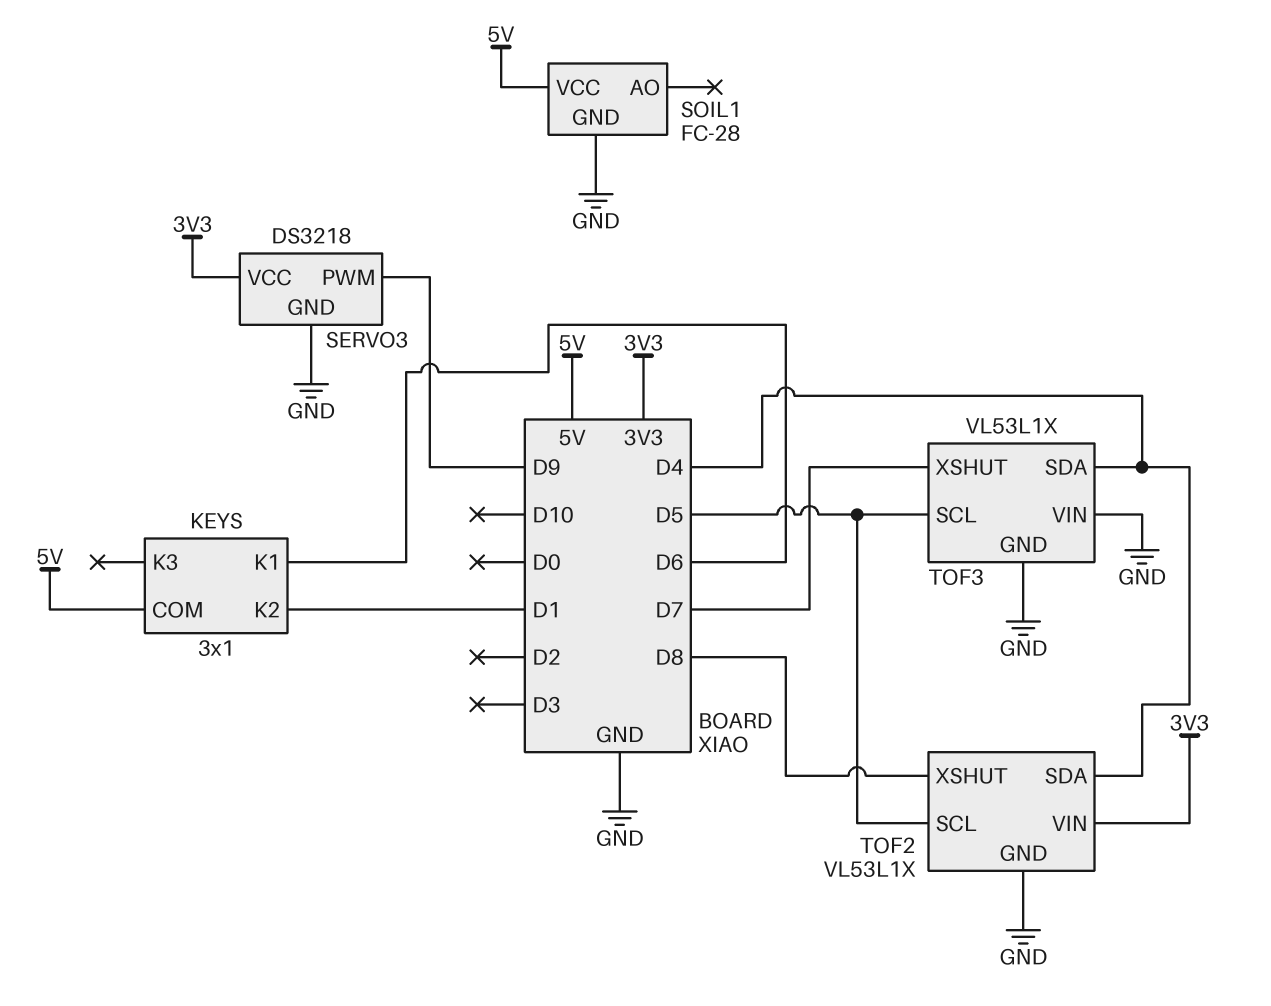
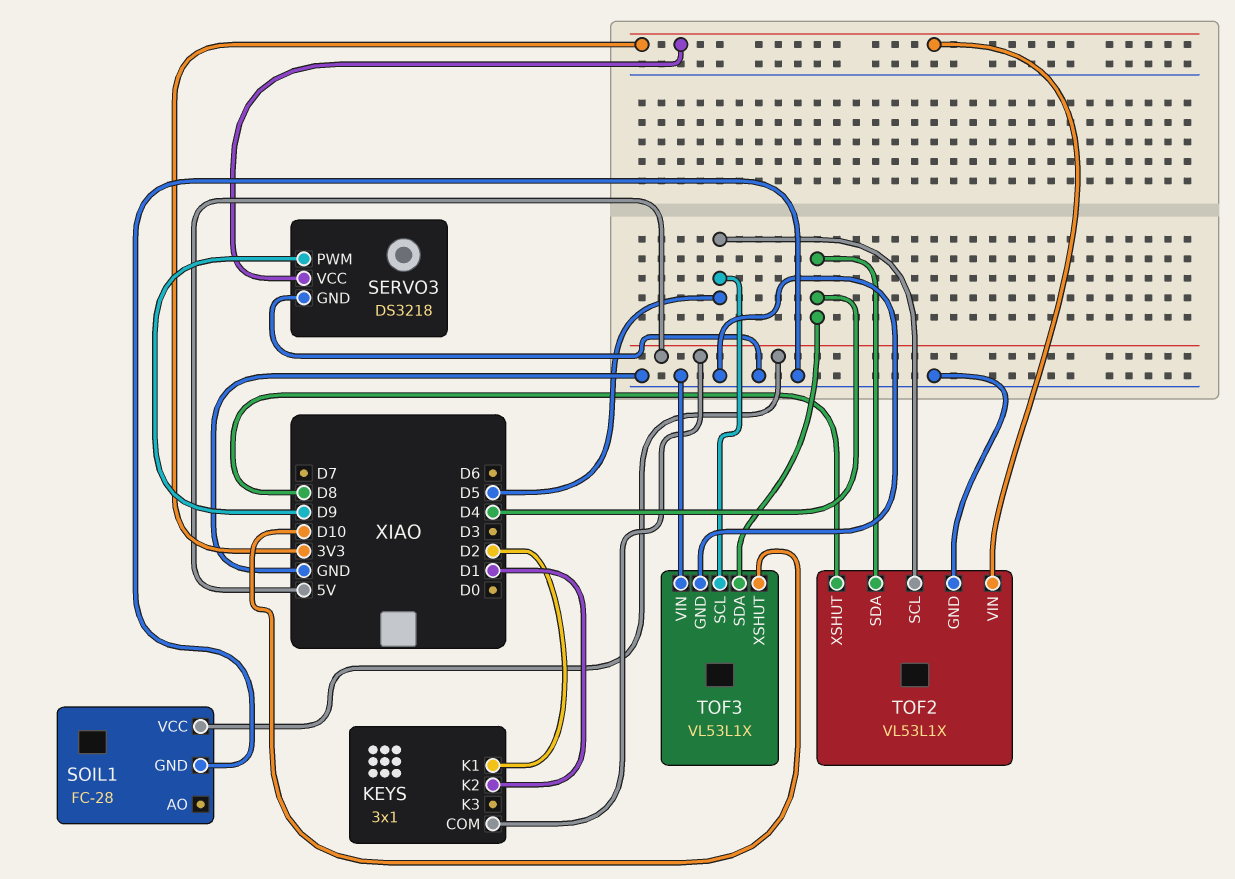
KEYS pin K1: D6 -> D2
TOF3 pin XSHUT: D7 -> D10

